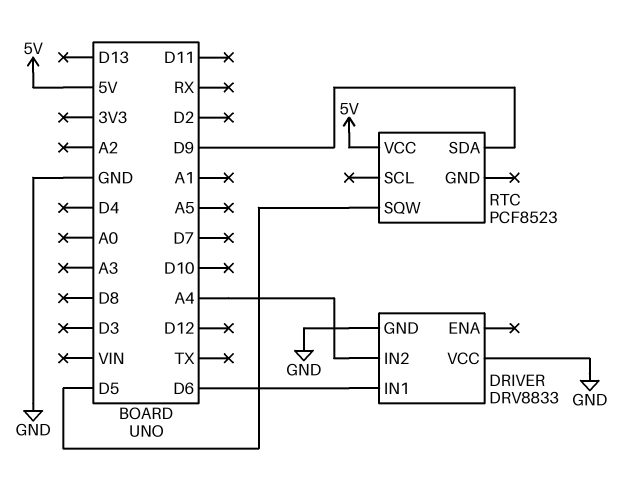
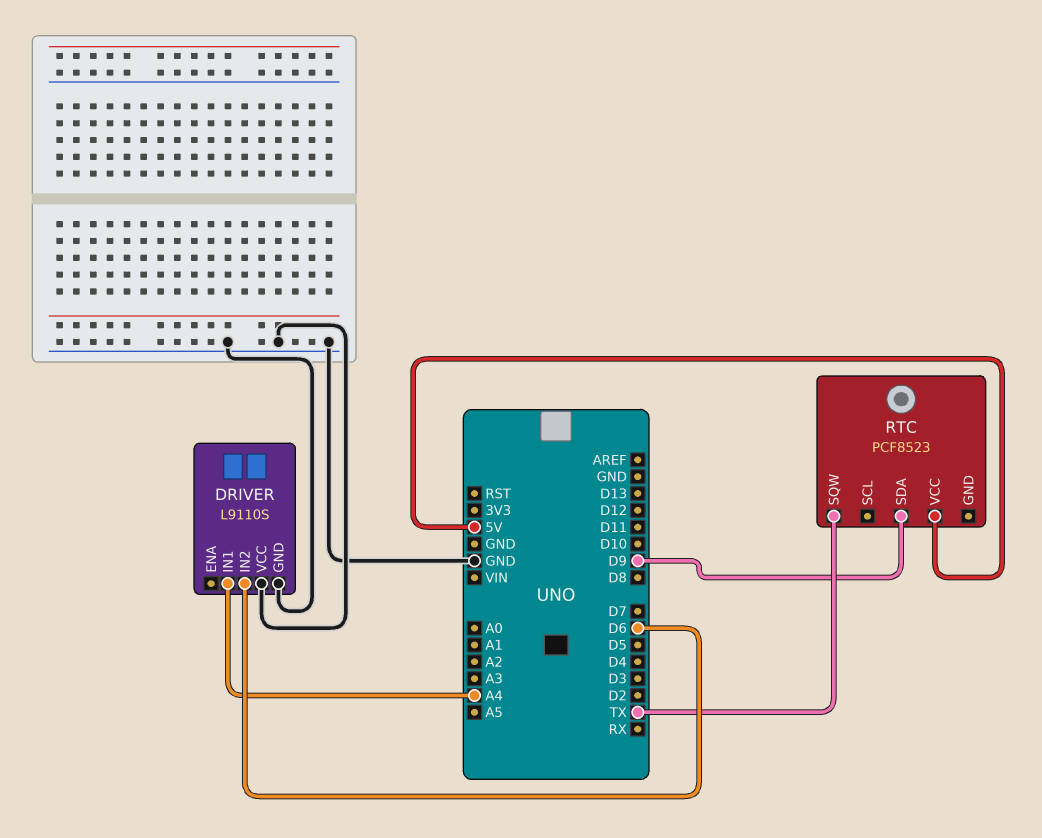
DRIVER: DRV8833 -> L9110S
DRIVER pin IN1: D6 -> A4
DRIVER pin IN2: A4 -> D6
RTC pin SQW: D5 -> TX

